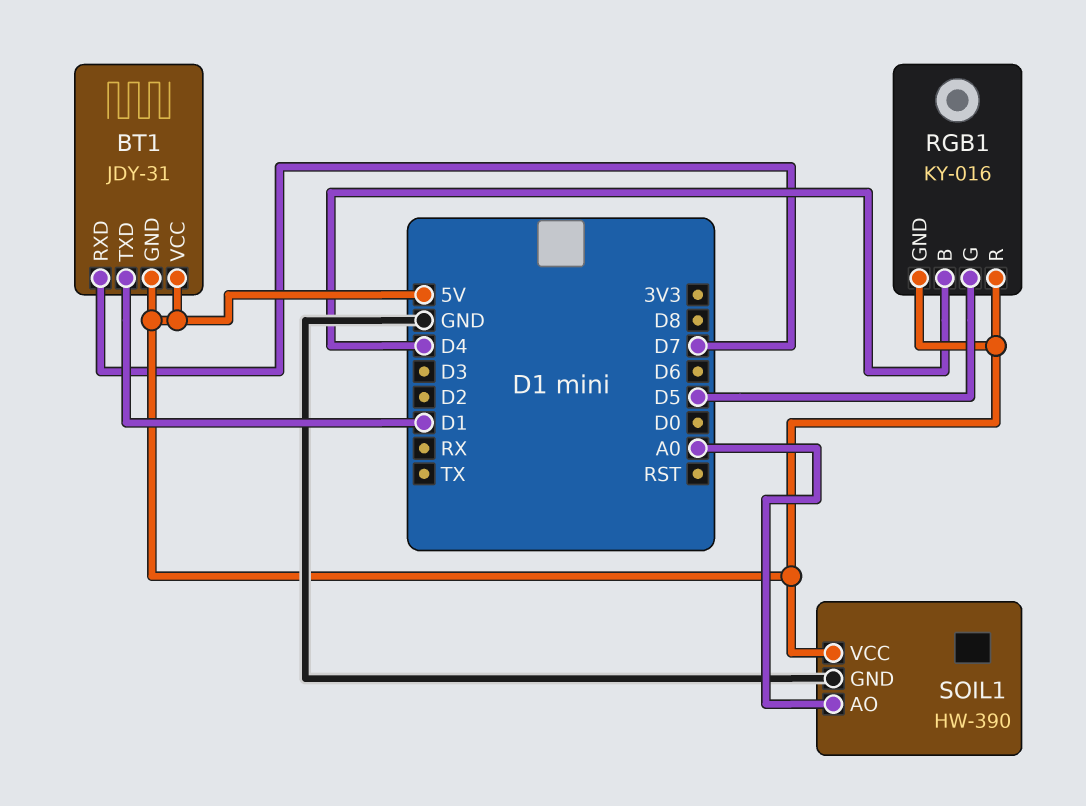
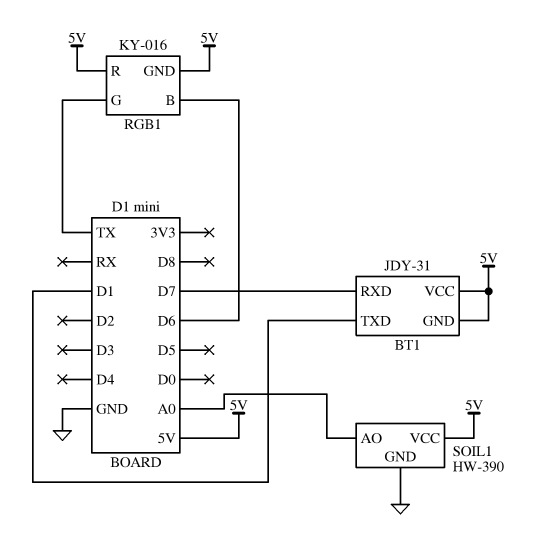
RGB1 pin B: D4 -> D6
RGB1 pin G: D5 -> TX

